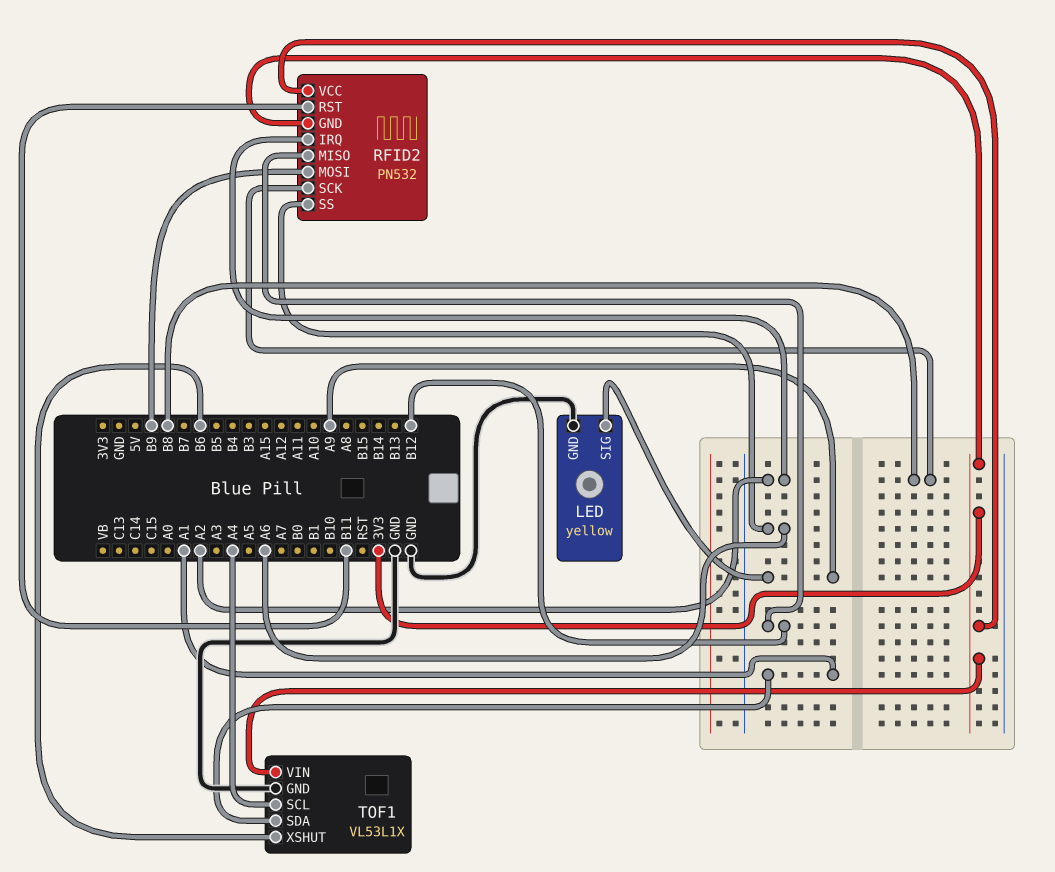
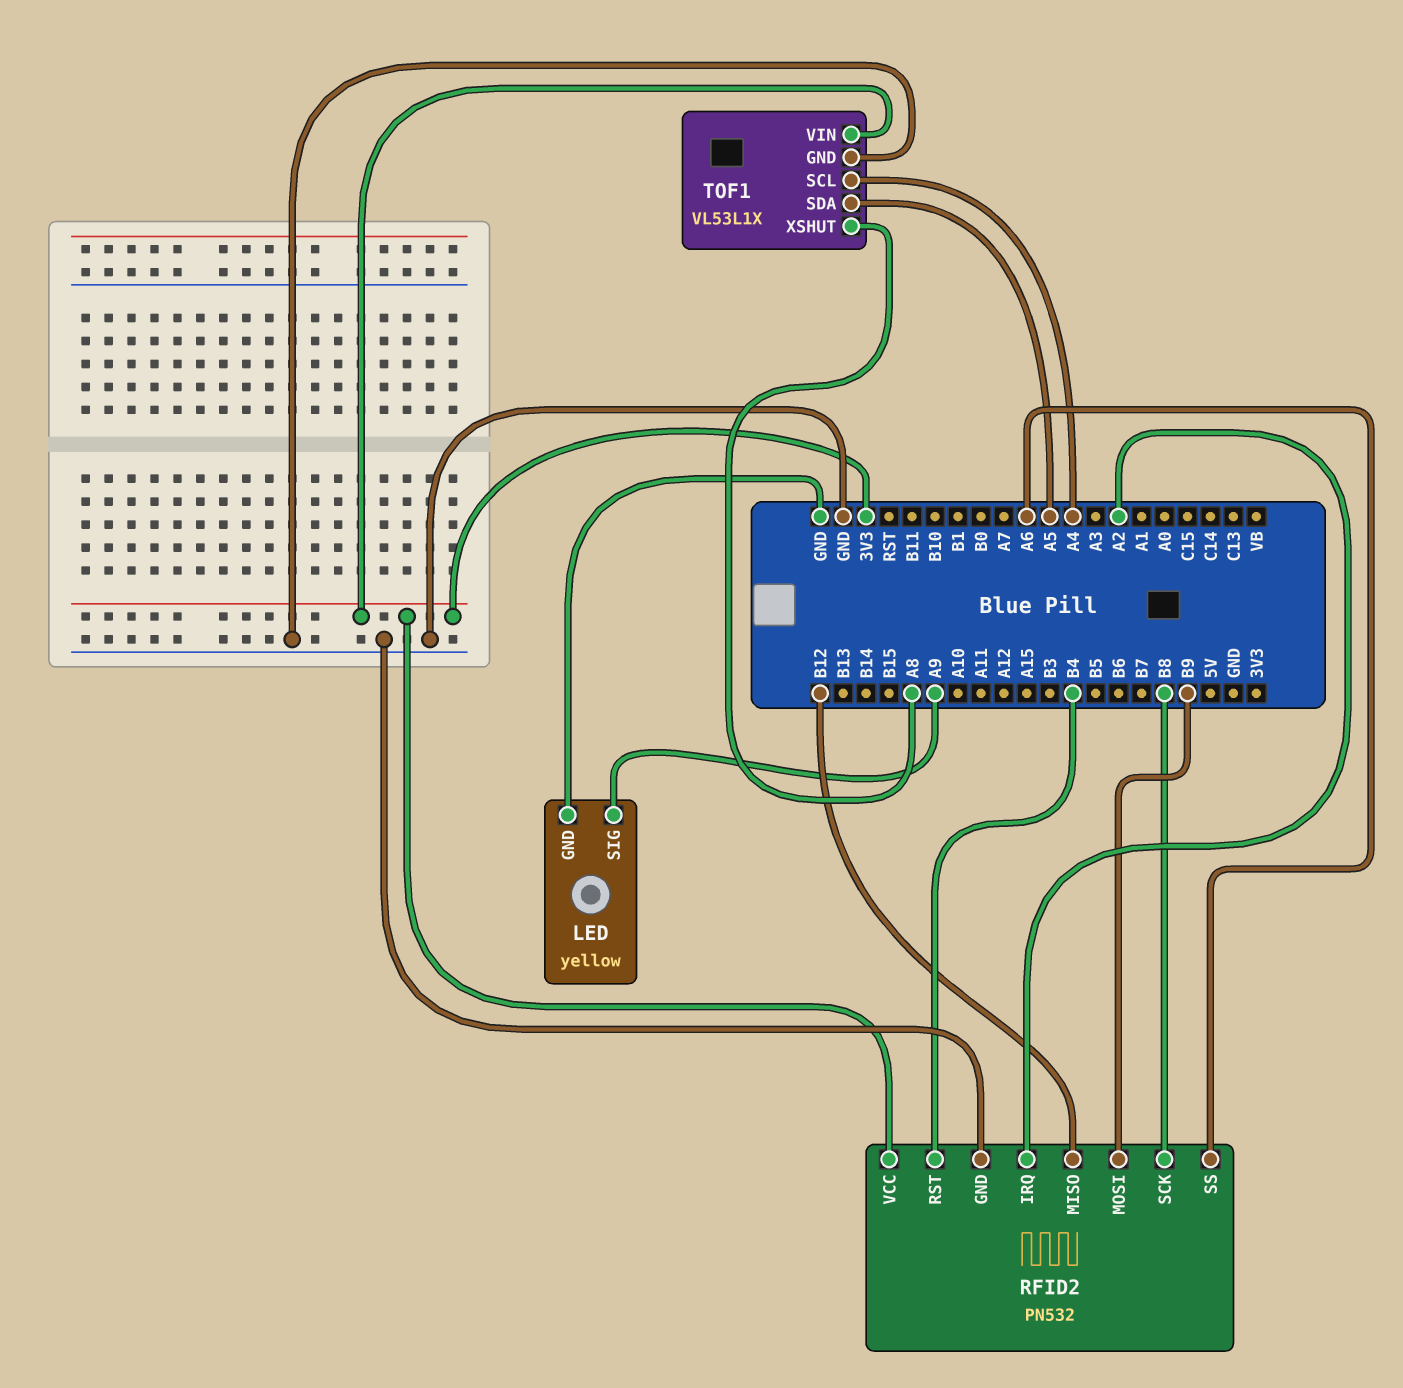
RFID2 pin GND: 3V3 -> GND
RFID2 pin RST: B11 -> B4
TOF1 pin SDA: A1 -> A5
TOF1 pin XSHUT: B6 -> A8

